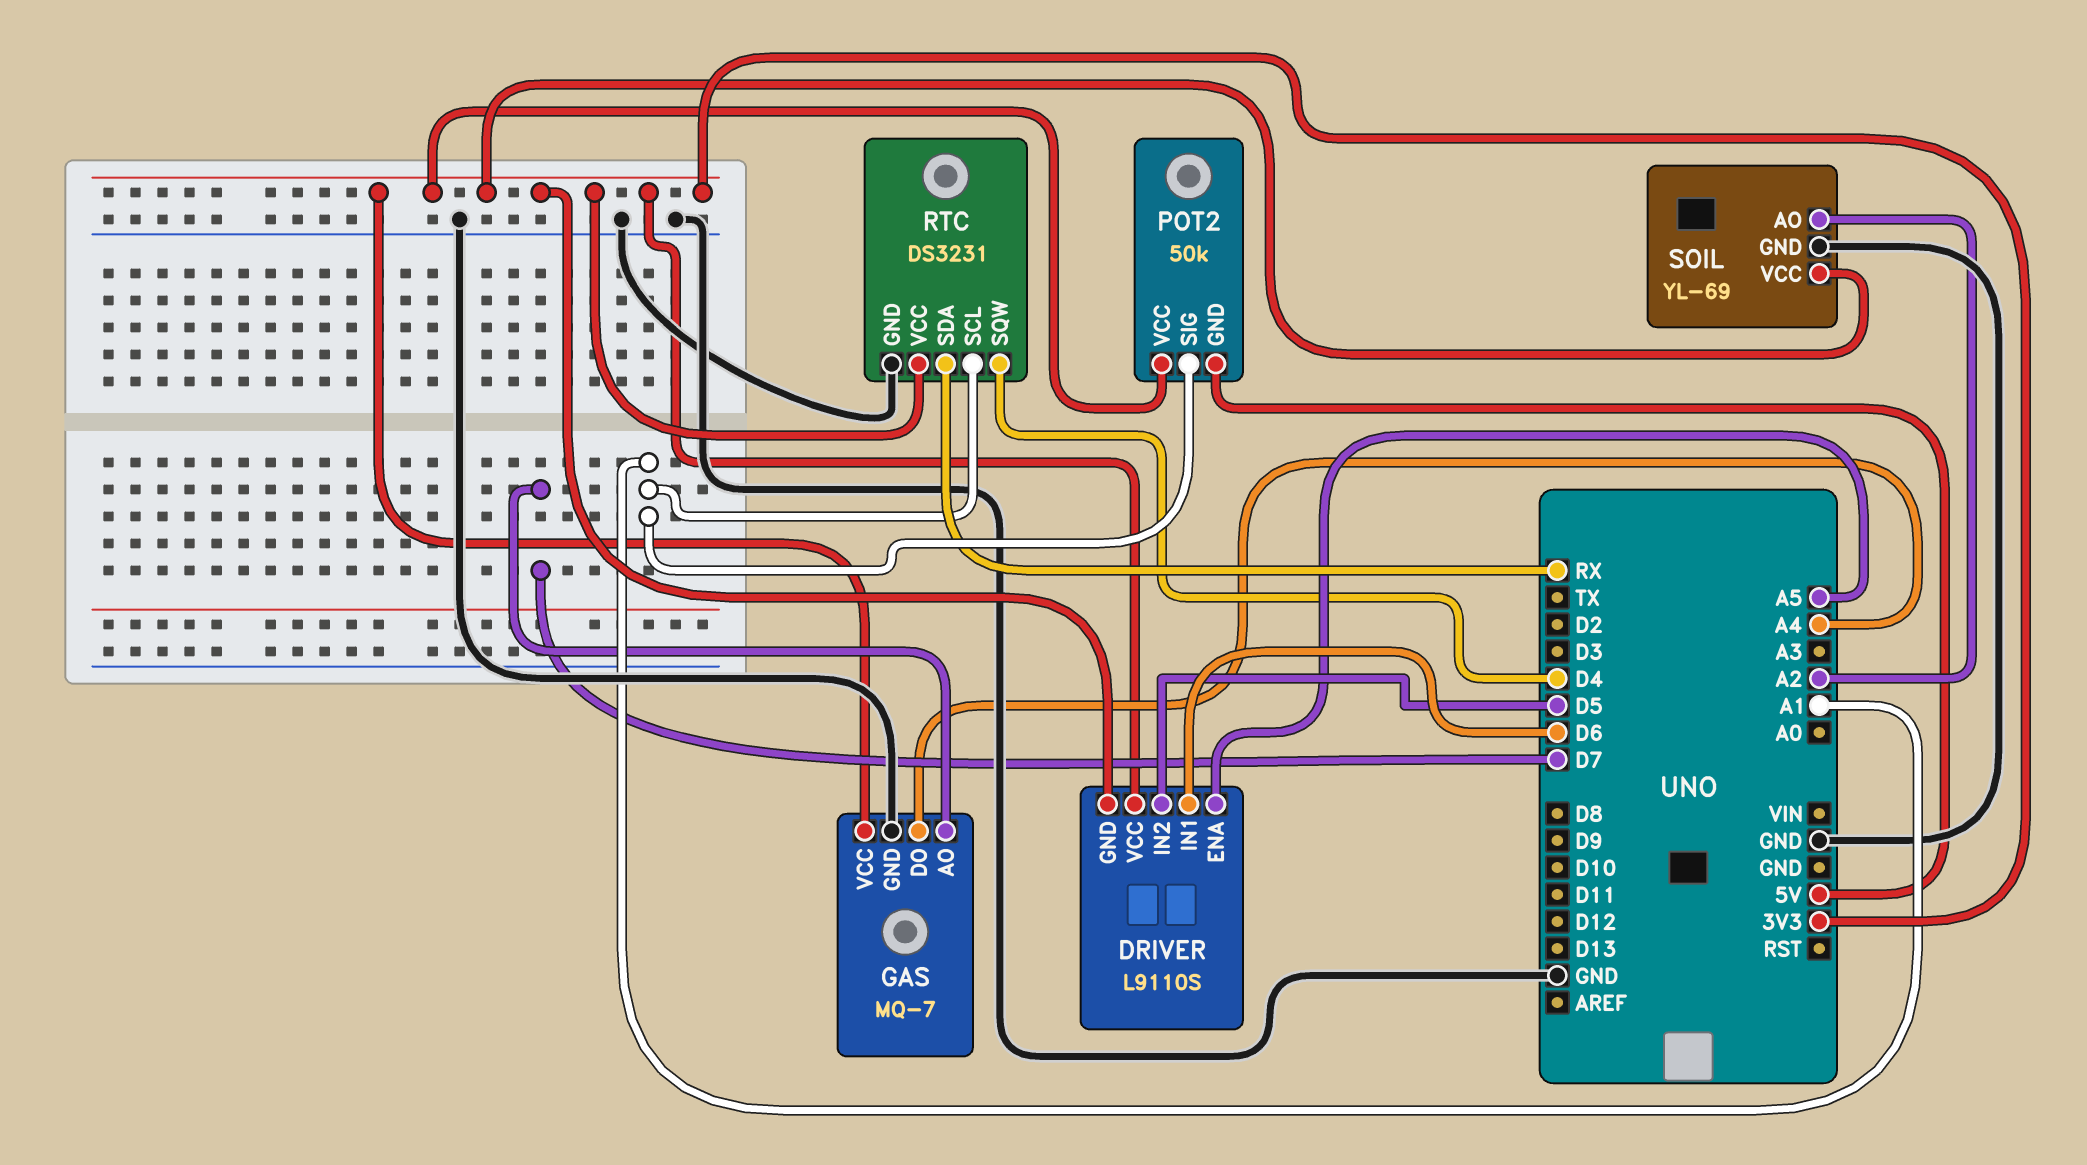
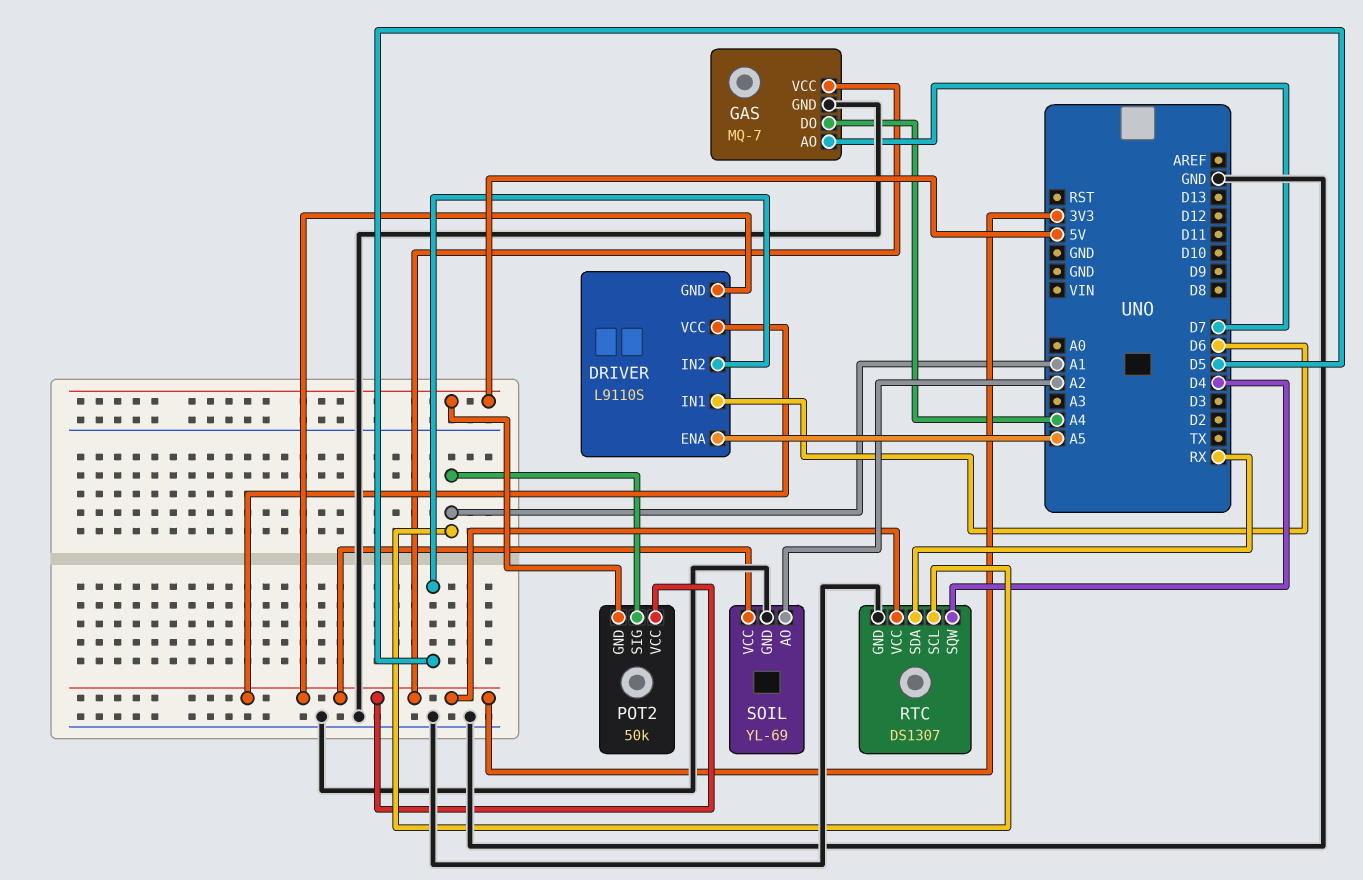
RTC: DS3231 -> DS1307

